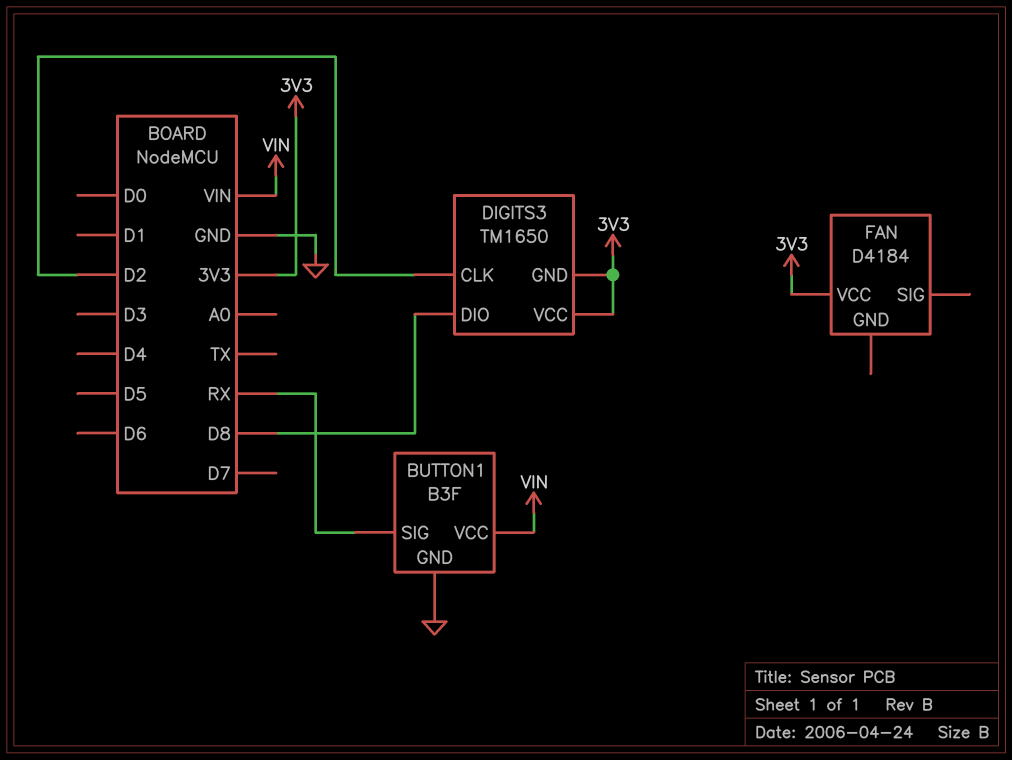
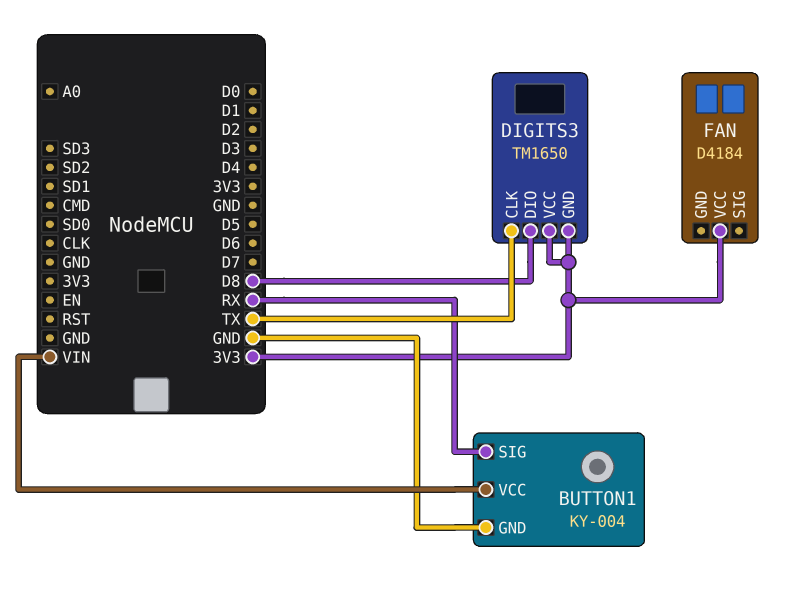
BUTTON1: B3F -> KY-004
DIGITS3 pin CLK: D2 -> TX

